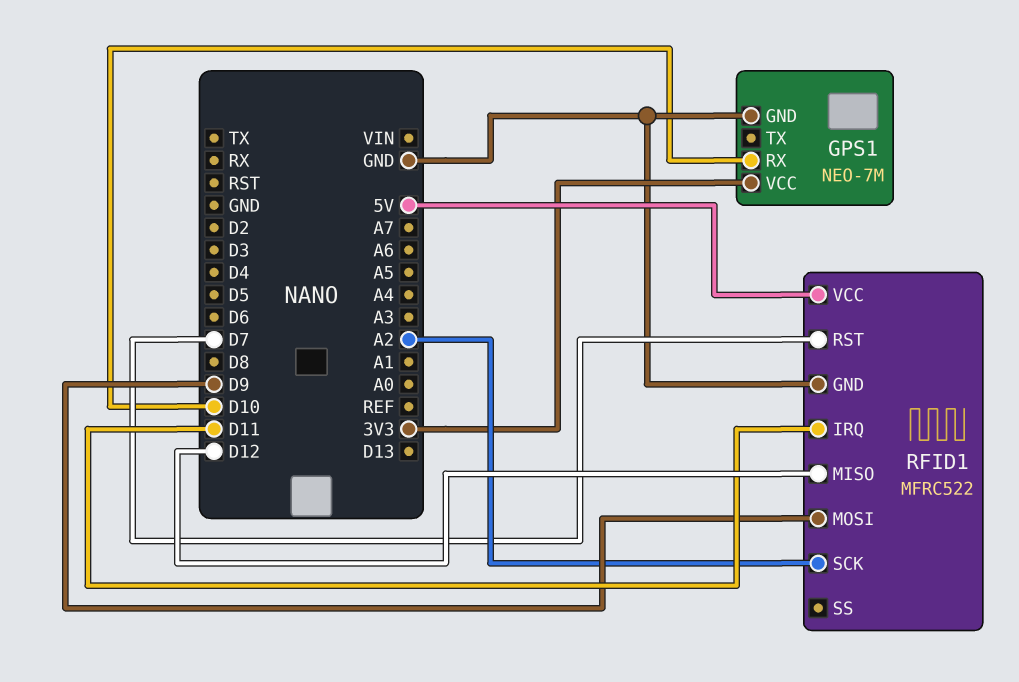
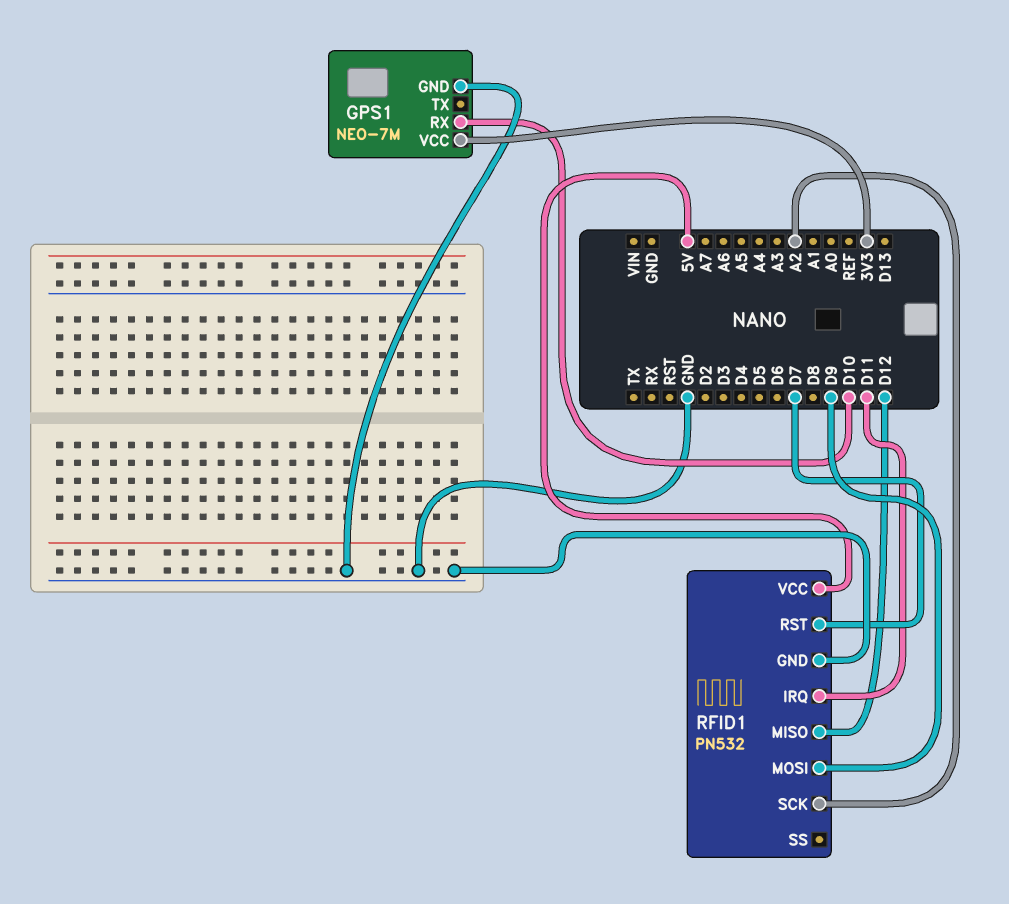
RFID1: MFRC522 -> PN532

